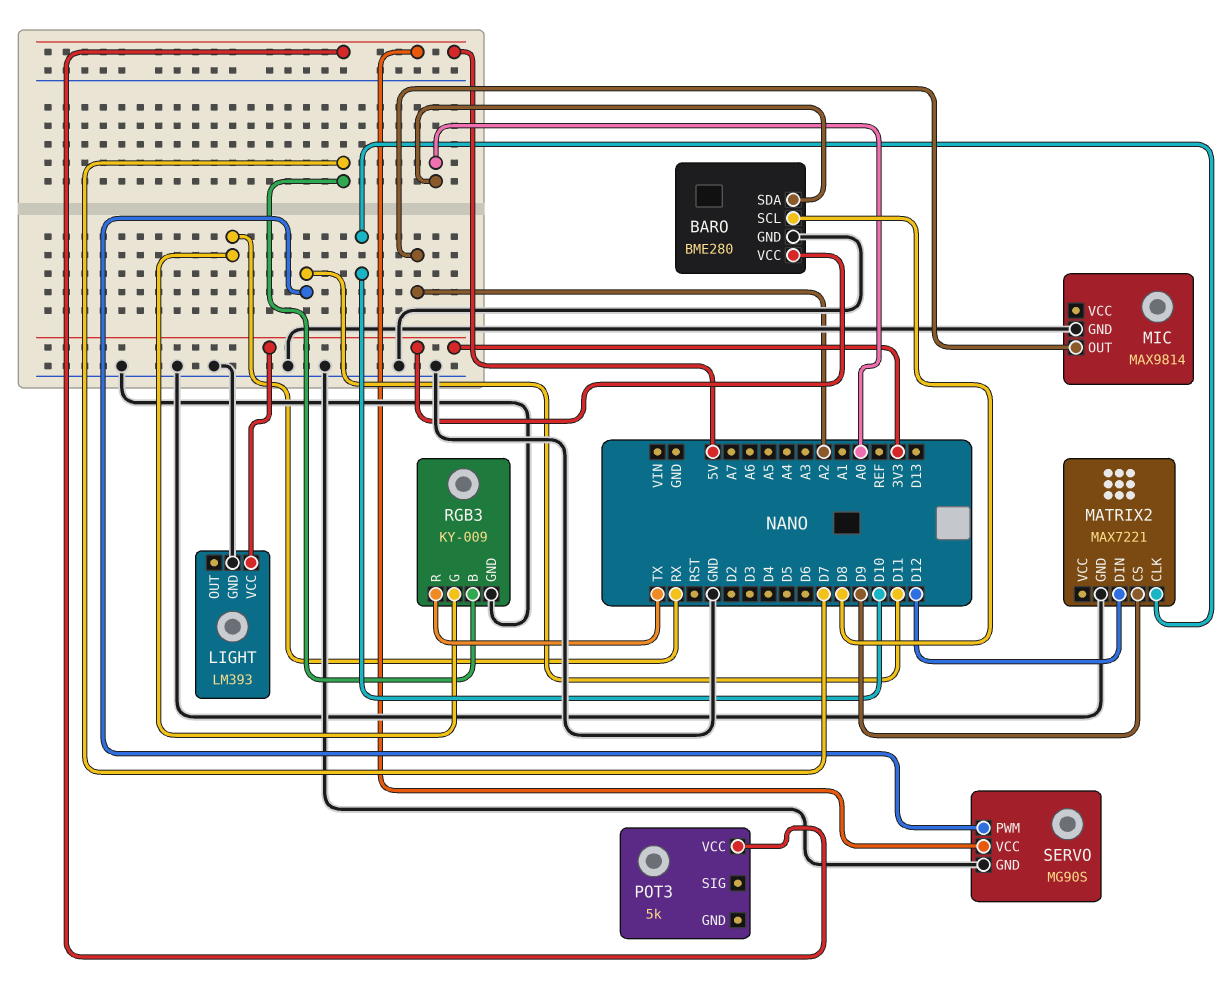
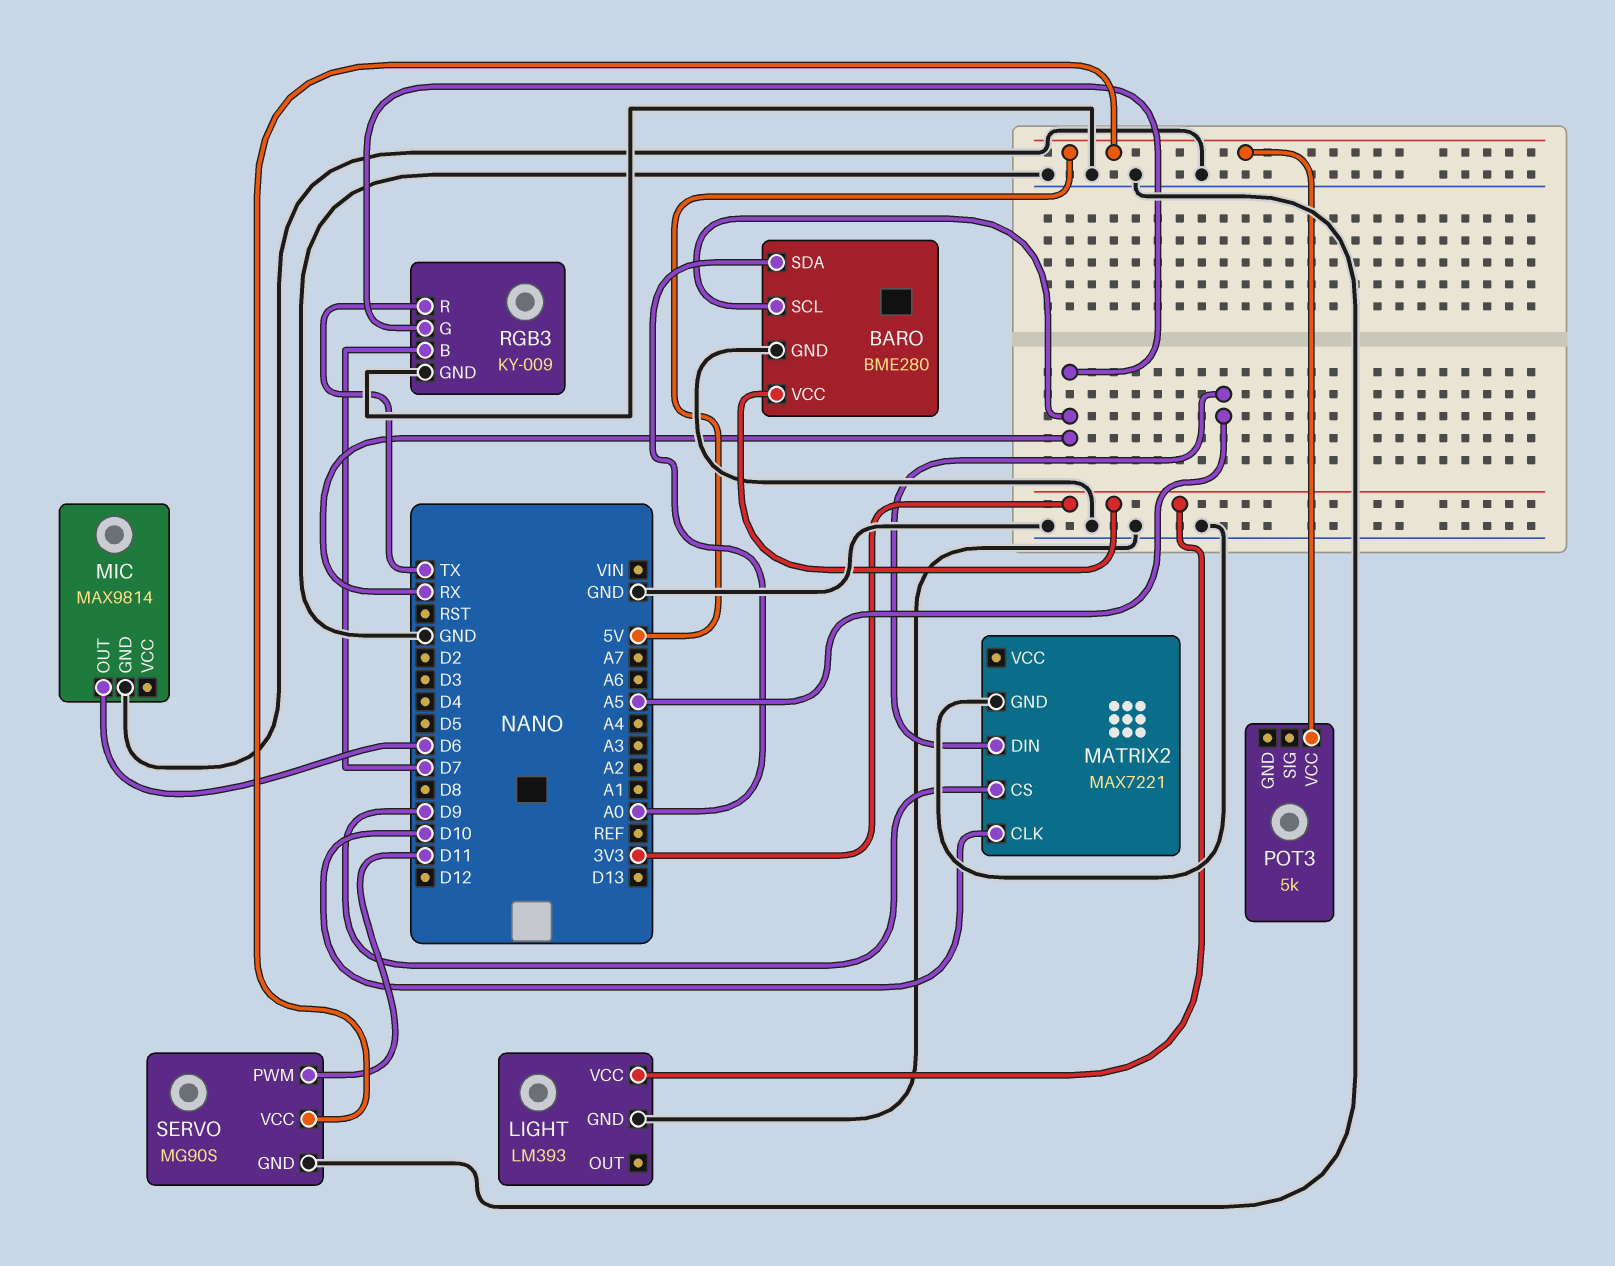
BARO pin SCL: D8 -> RX
MATRIX2 pin DIN: D12 -> A5
MIC pin OUT: A2 -> D6

